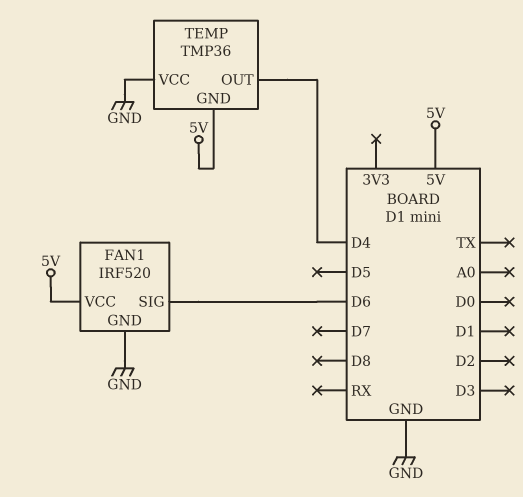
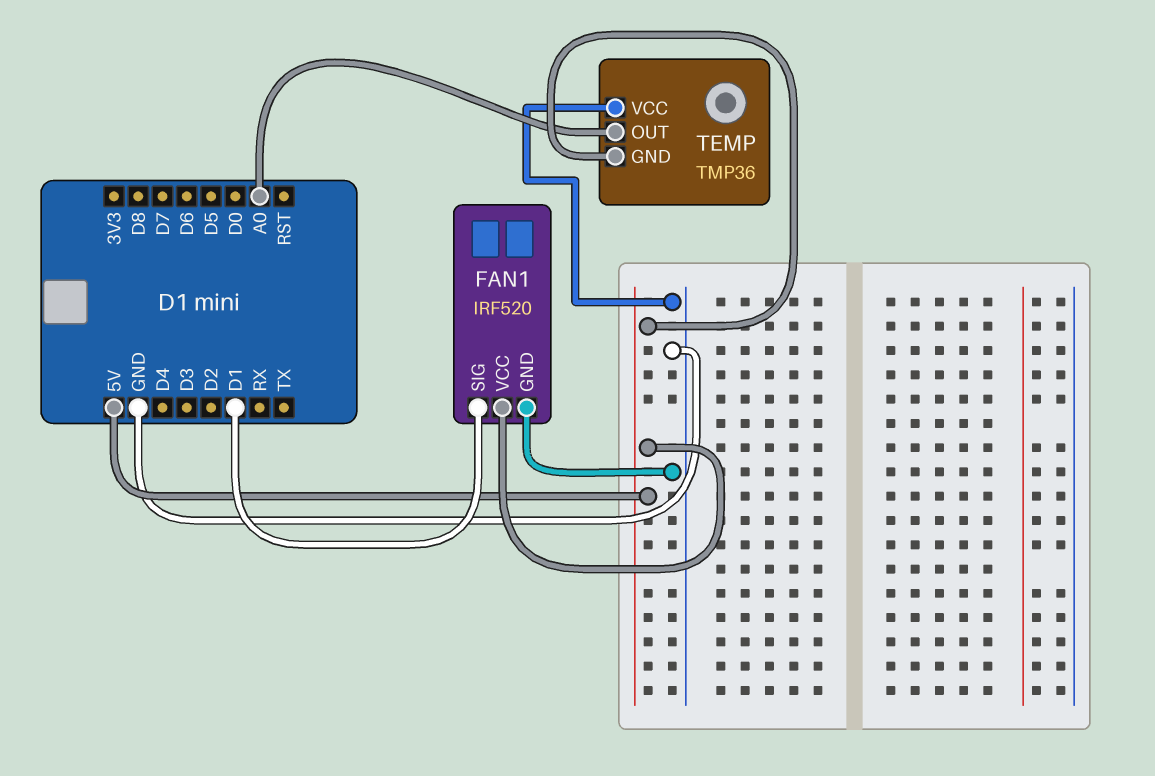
FAN1 pin SIG: D6 -> D1
TEMP pin OUT: D4 -> A0

